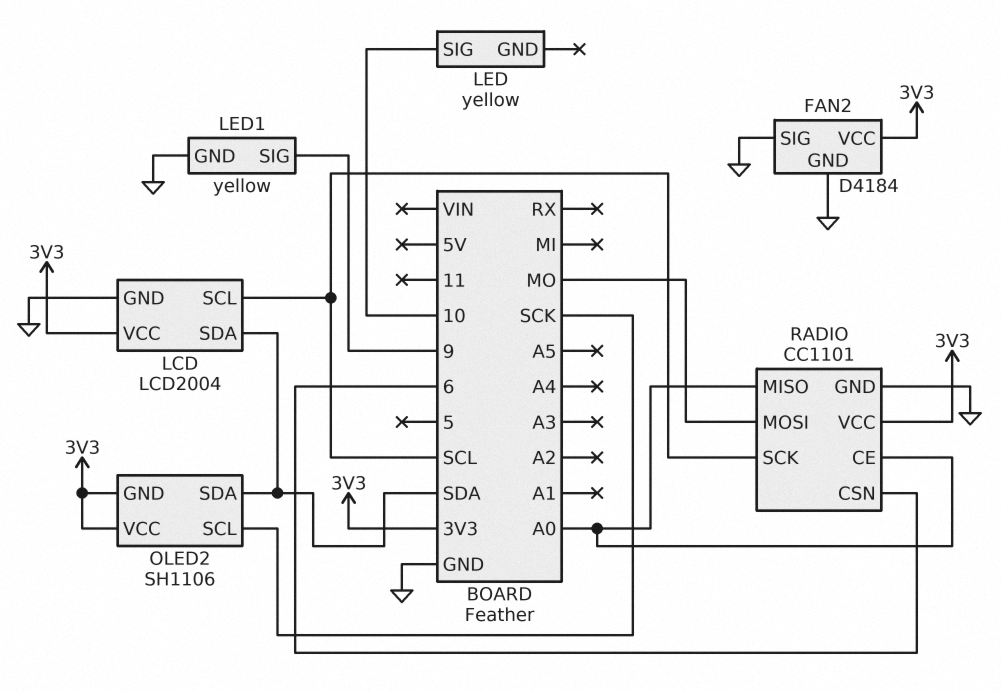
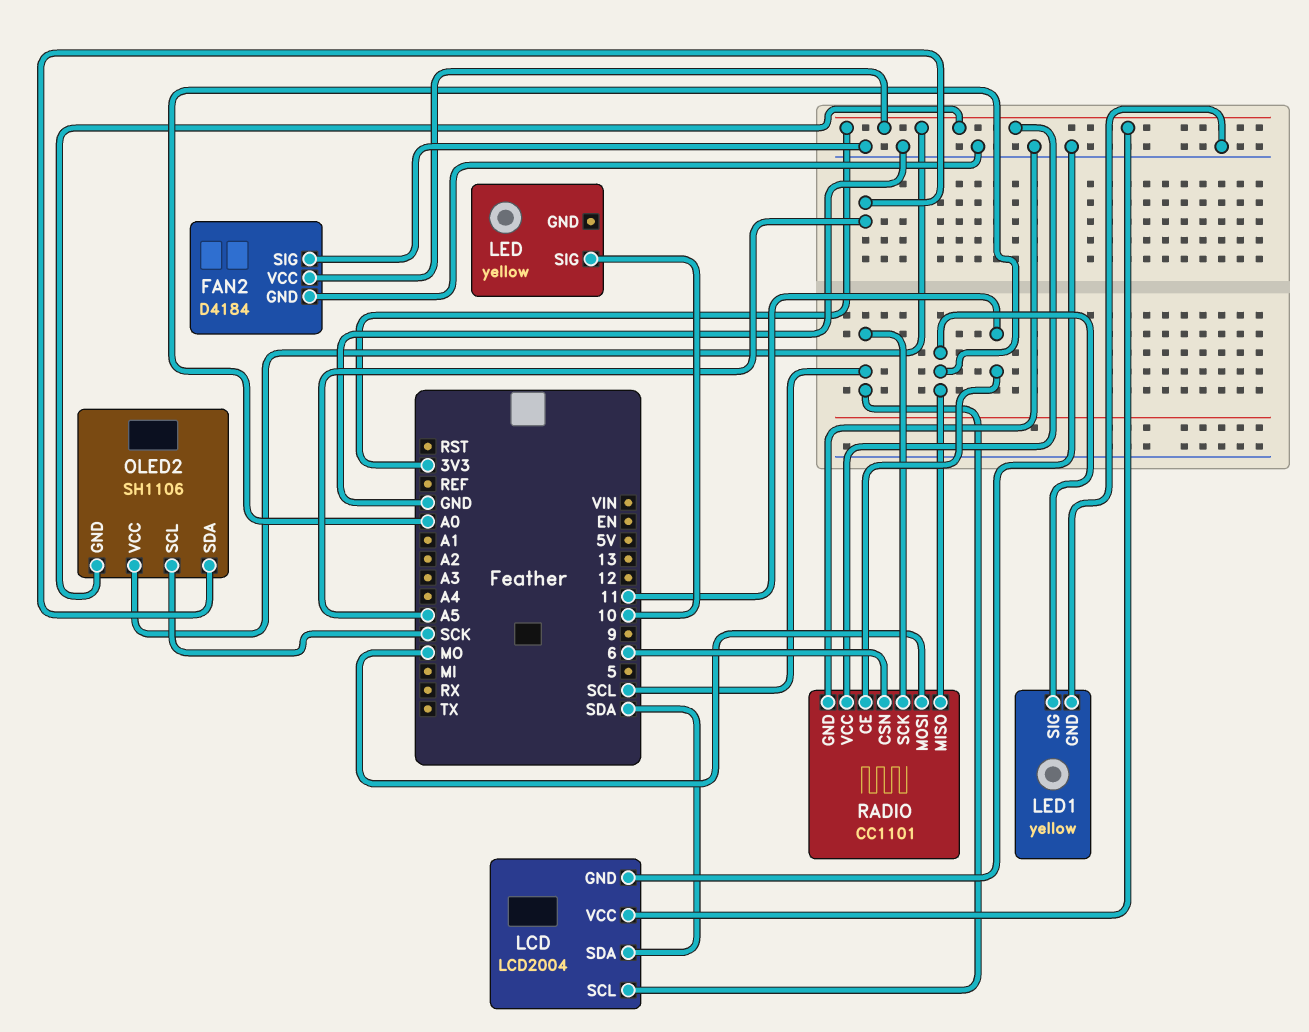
LED1 pin SIG: 9 -> A0
OLED2 pin SDA: SDA -> A5
RADIO pin CE: A0 -> 11

